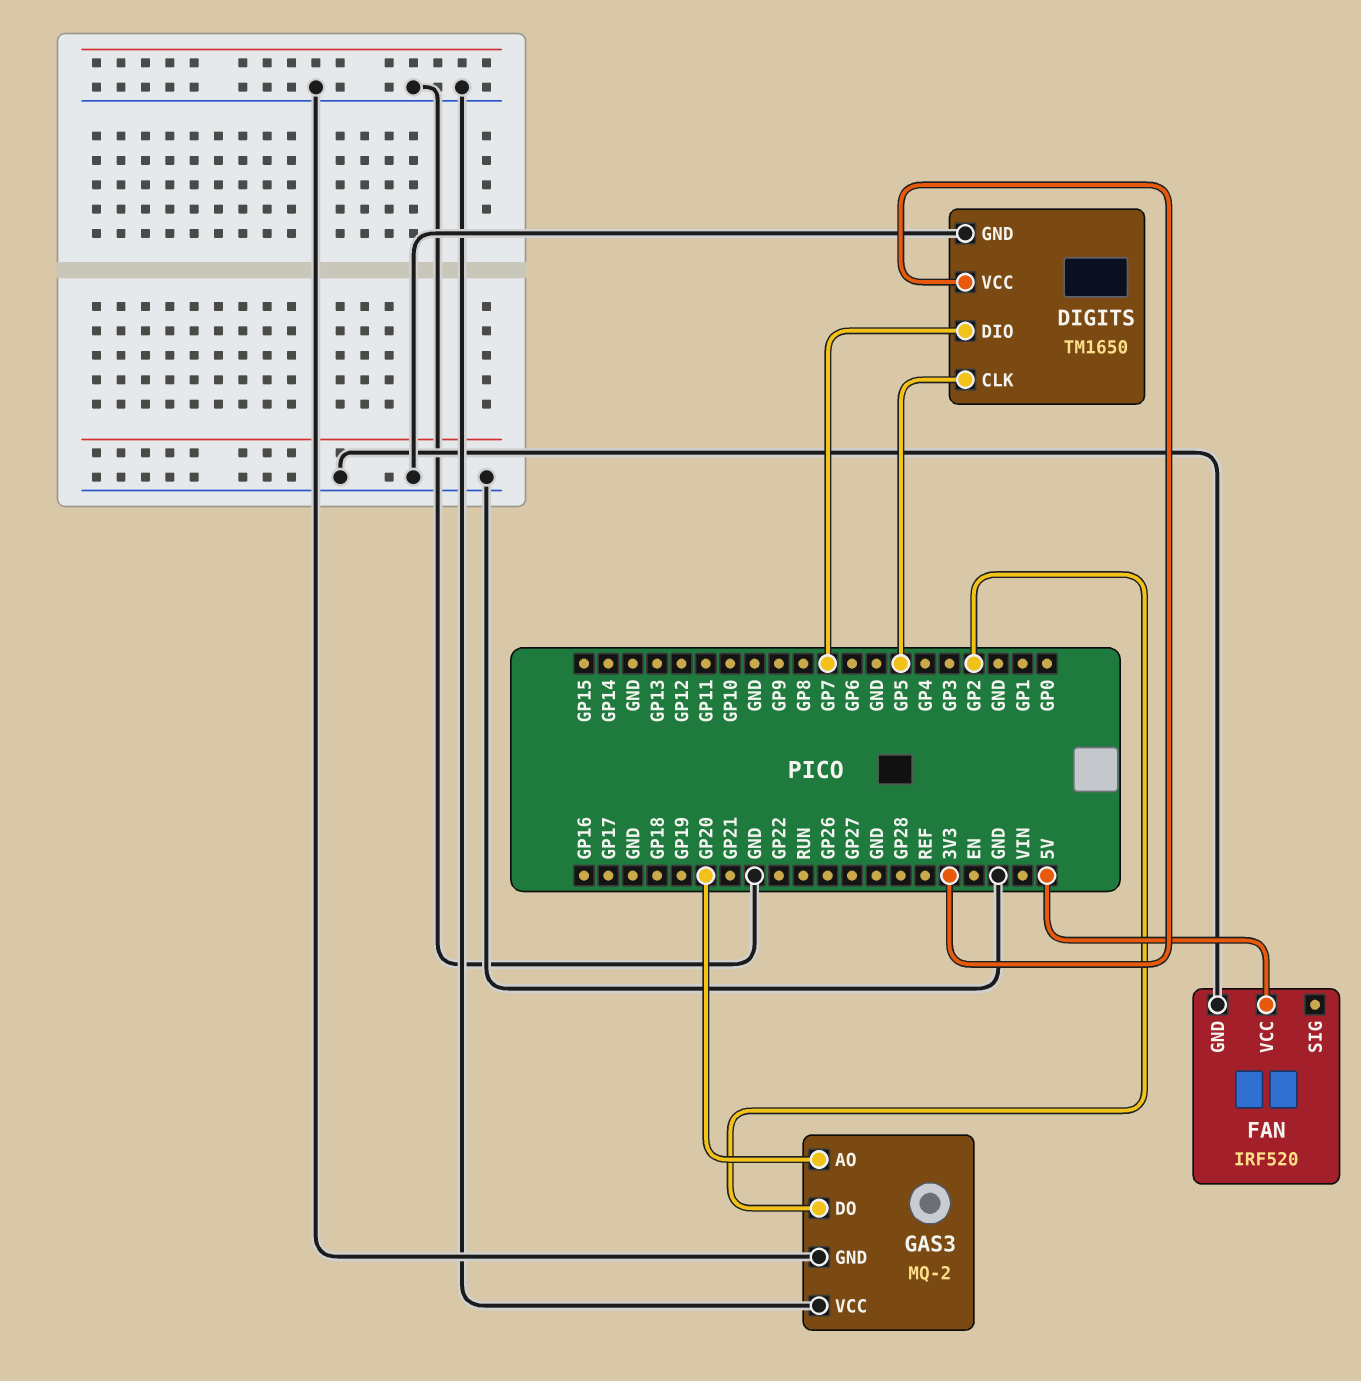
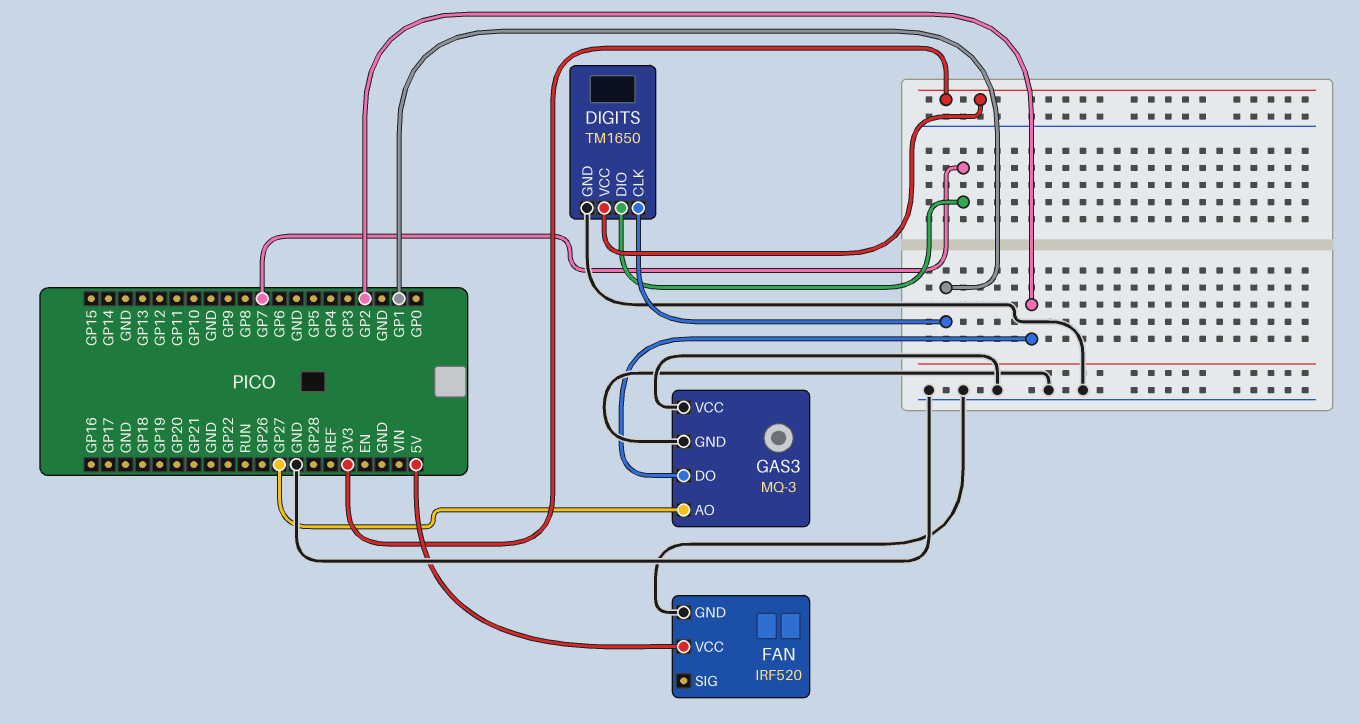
DIGITS pin CLK: GP5 -> GP1
GAS3: MQ-2 -> MQ-3
GAS3 pin AO: GP20 -> GP27

